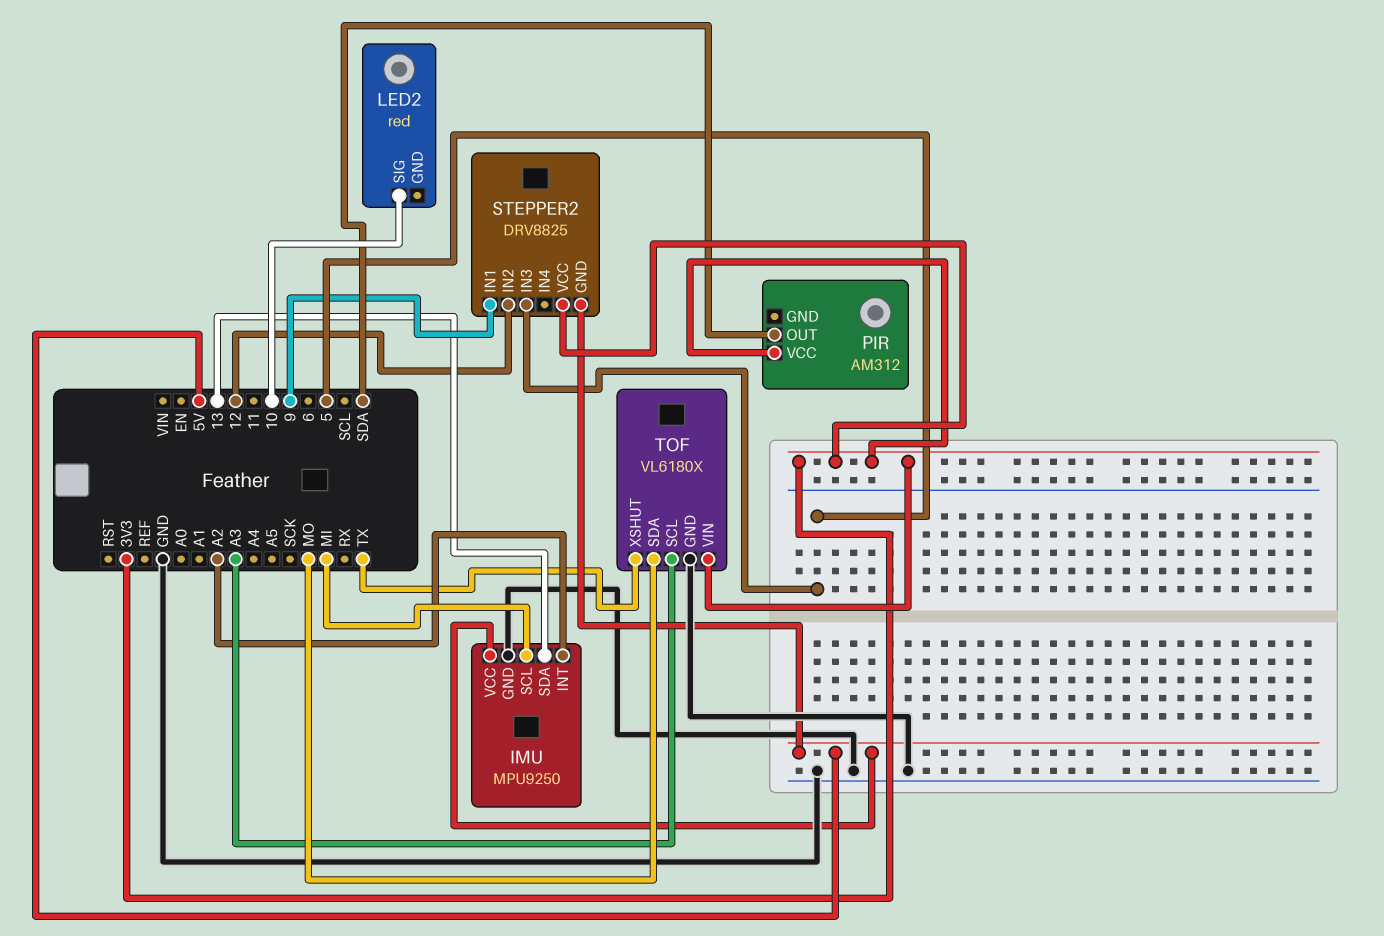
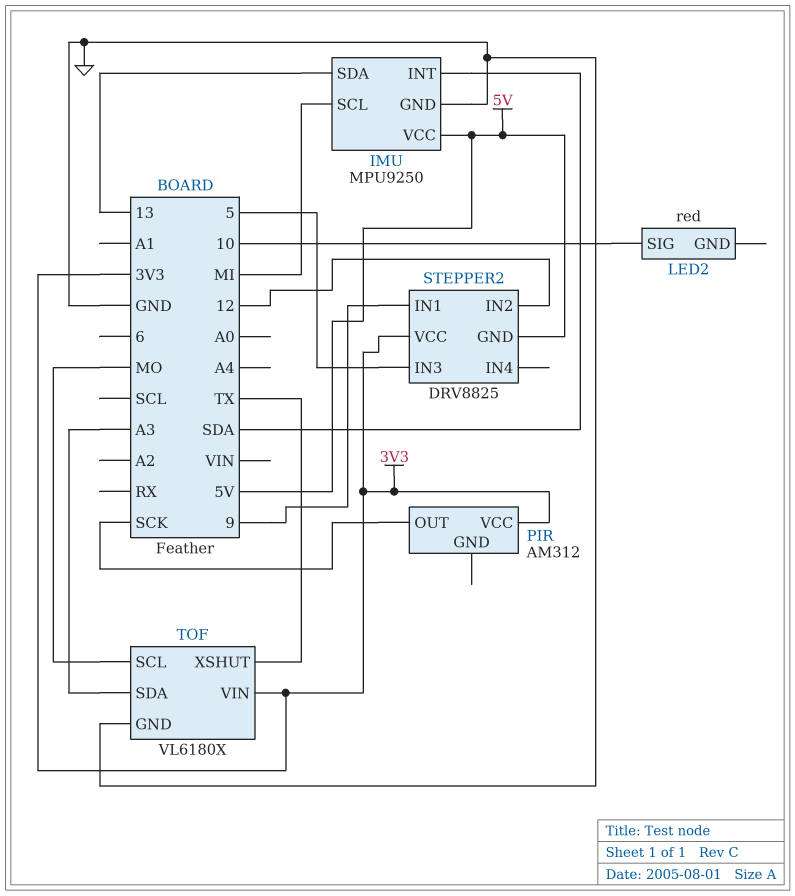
IMU pin INT: A2 -> SDA
PIR pin OUT: SDA -> SCK
TOF pin SCL: A3 -> MO
TOF pin SDA: MO -> A3

